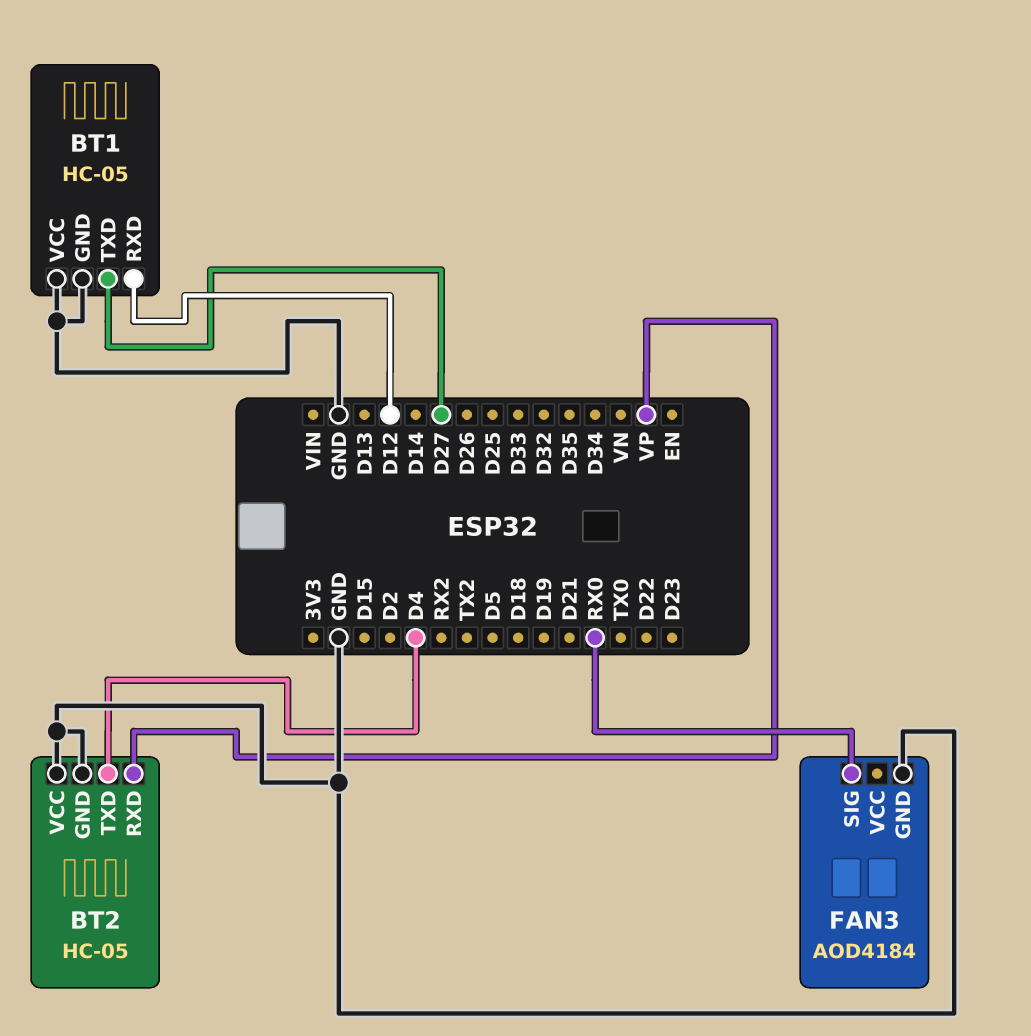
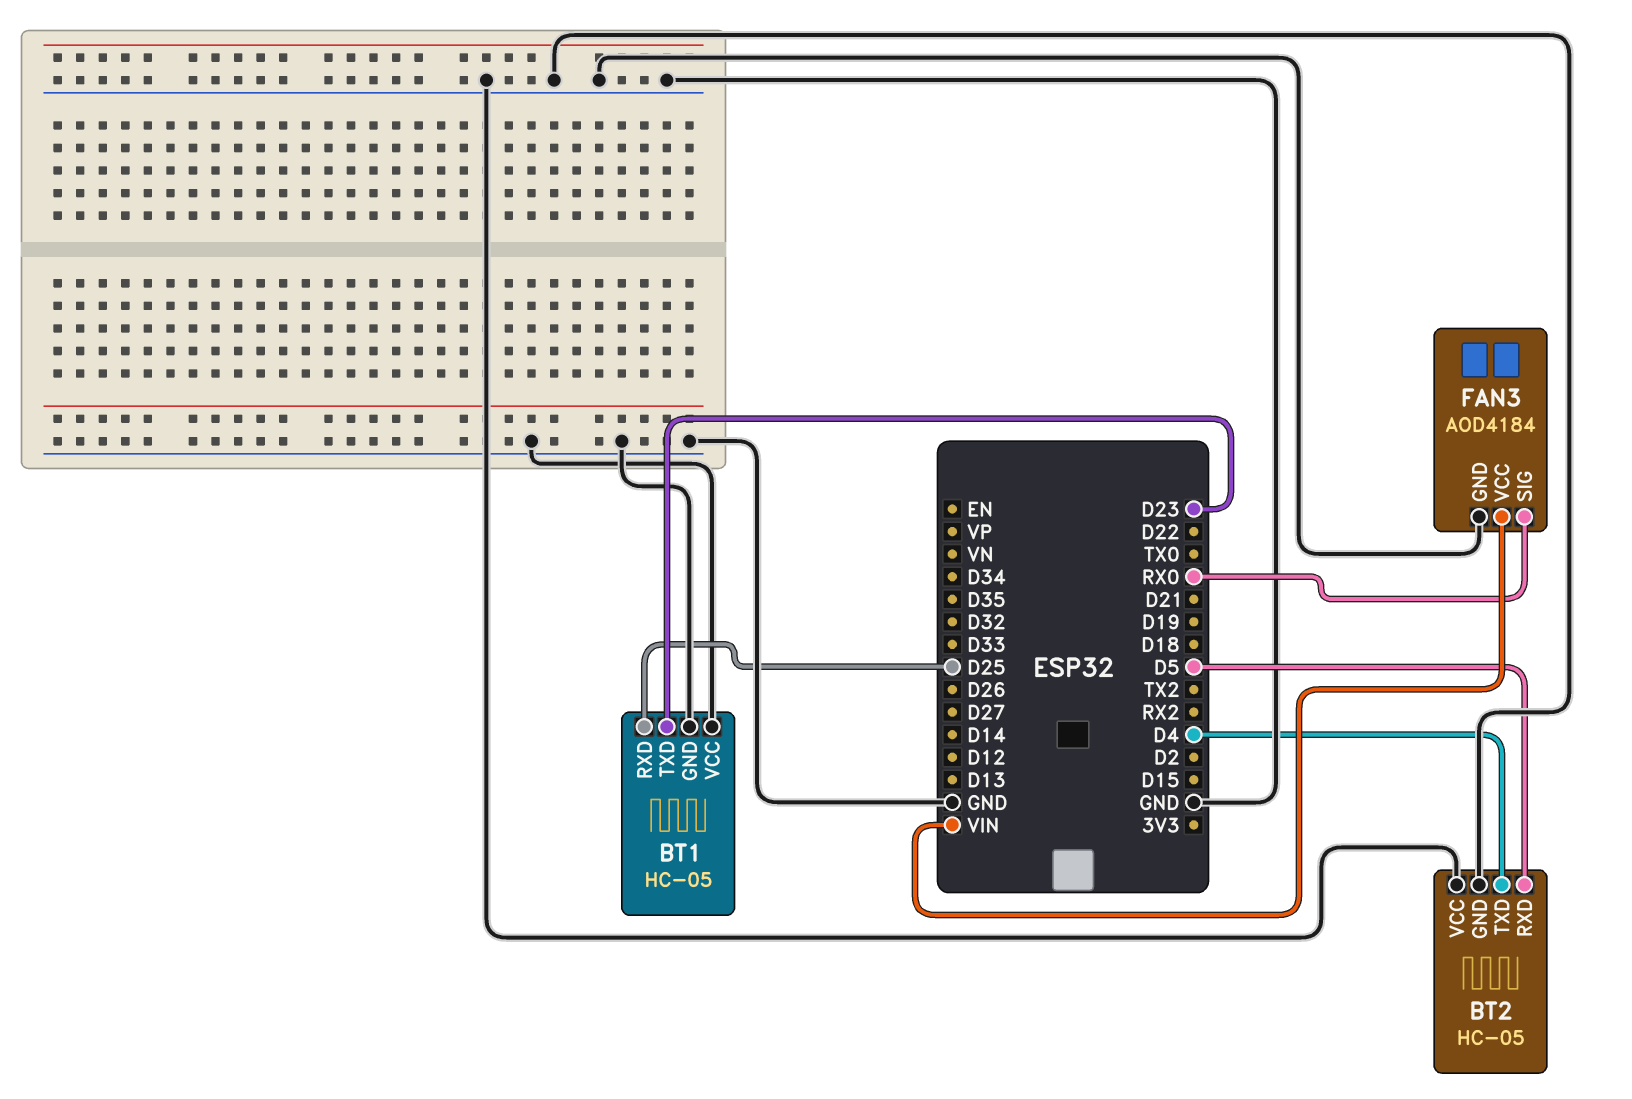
BT1 pin RXD: D12 -> D25
BT1 pin TXD: D27 -> D23
BT2 pin RXD: VP -> D5
FAN3 pin VCC: none -> VIN

